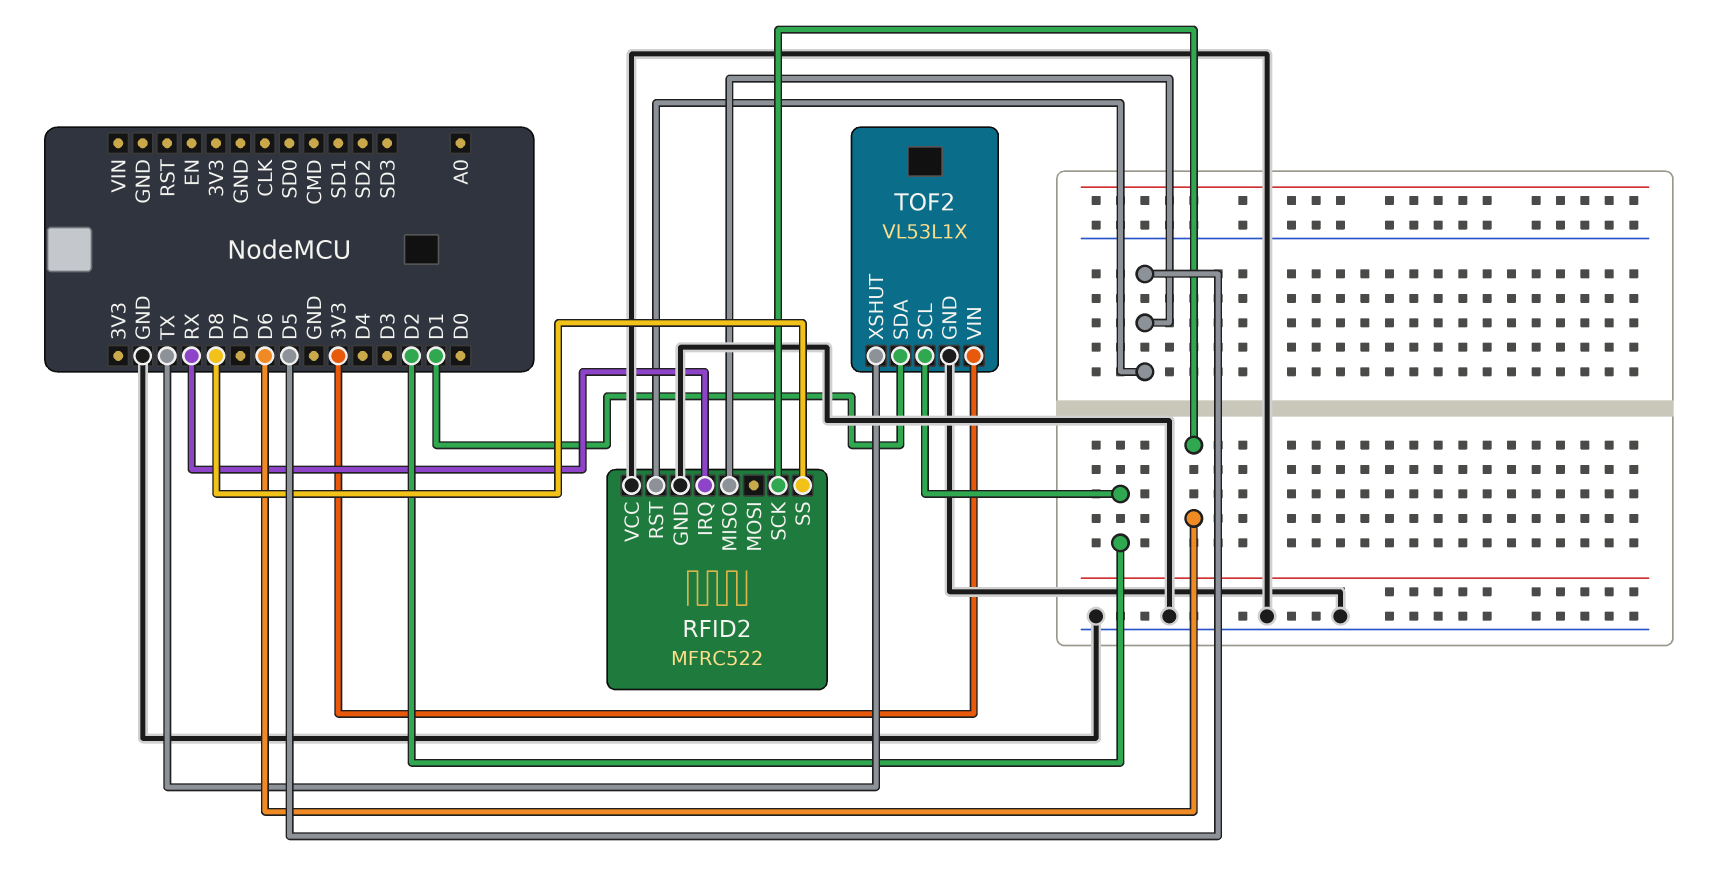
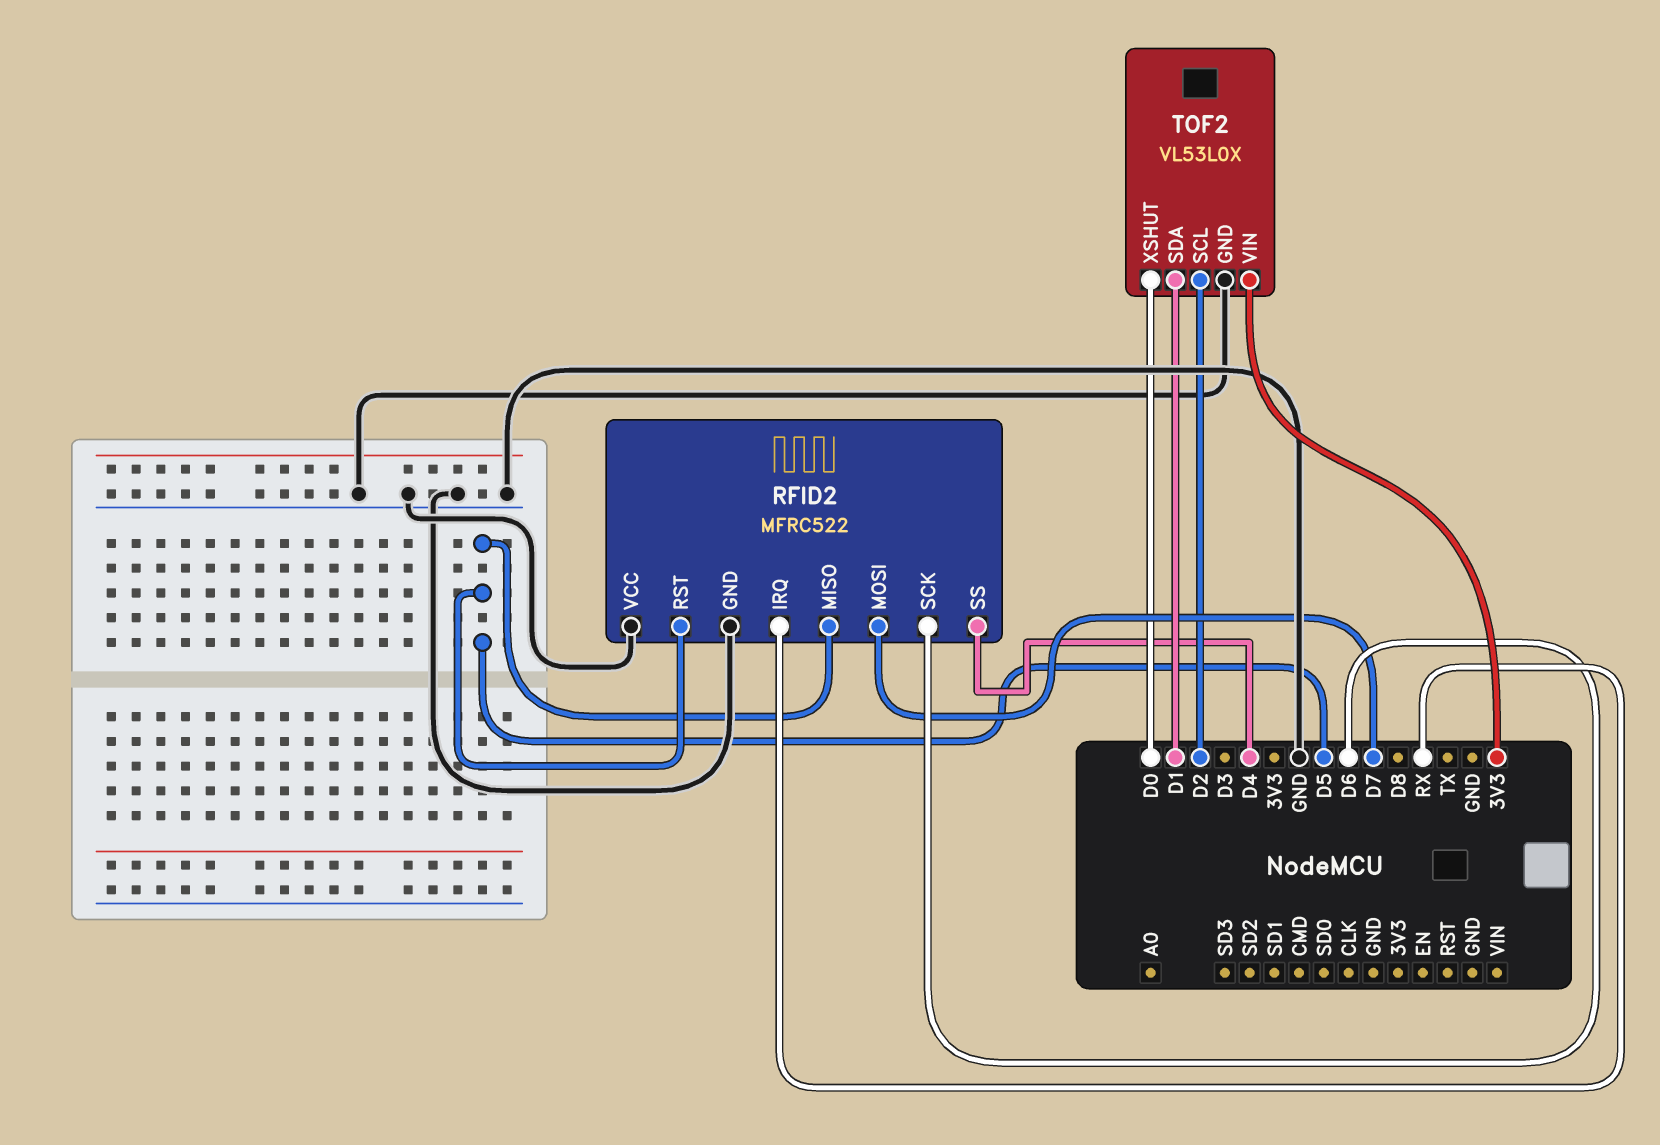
RFID2 pin MOSI: none -> D7
RFID2 pin SS: D8 -> D4
TOF2: VL53L1X -> VL53L0X
TOF2 pin XSHUT: TX -> D0

